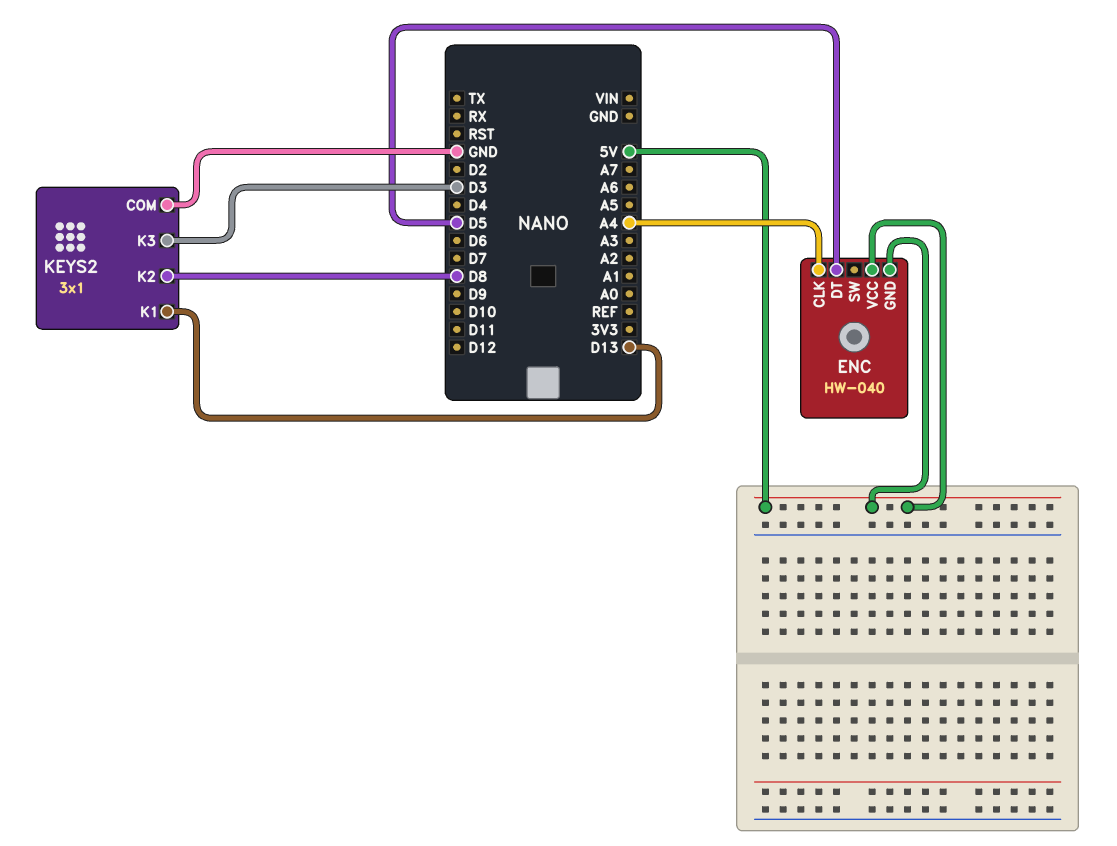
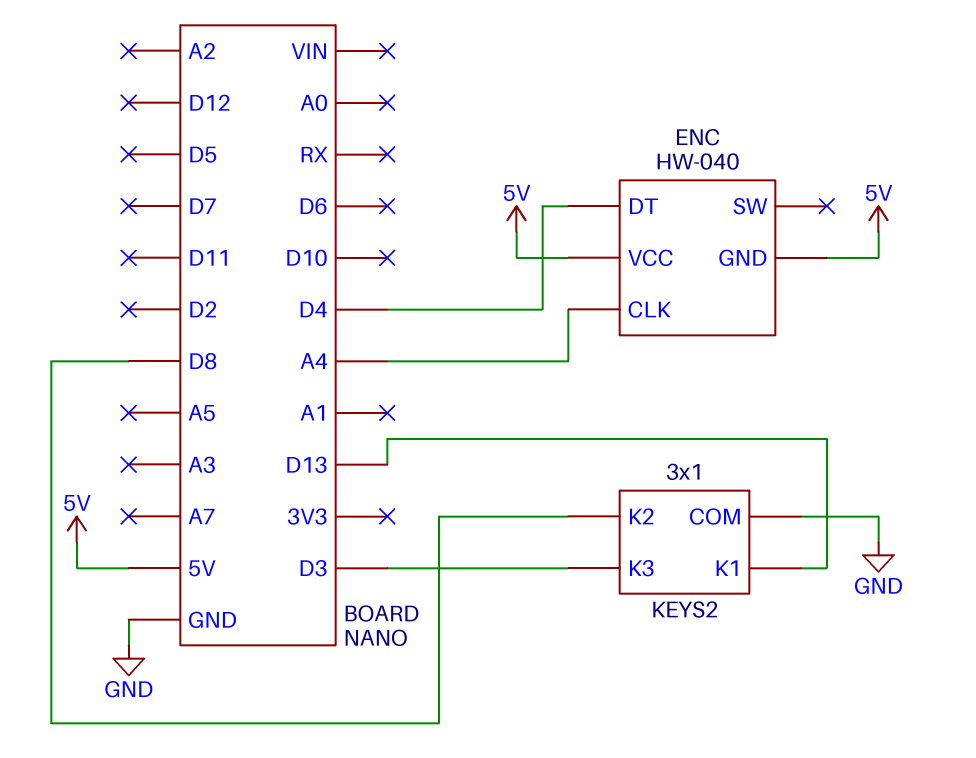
ENC pin DT: D5 -> D4

